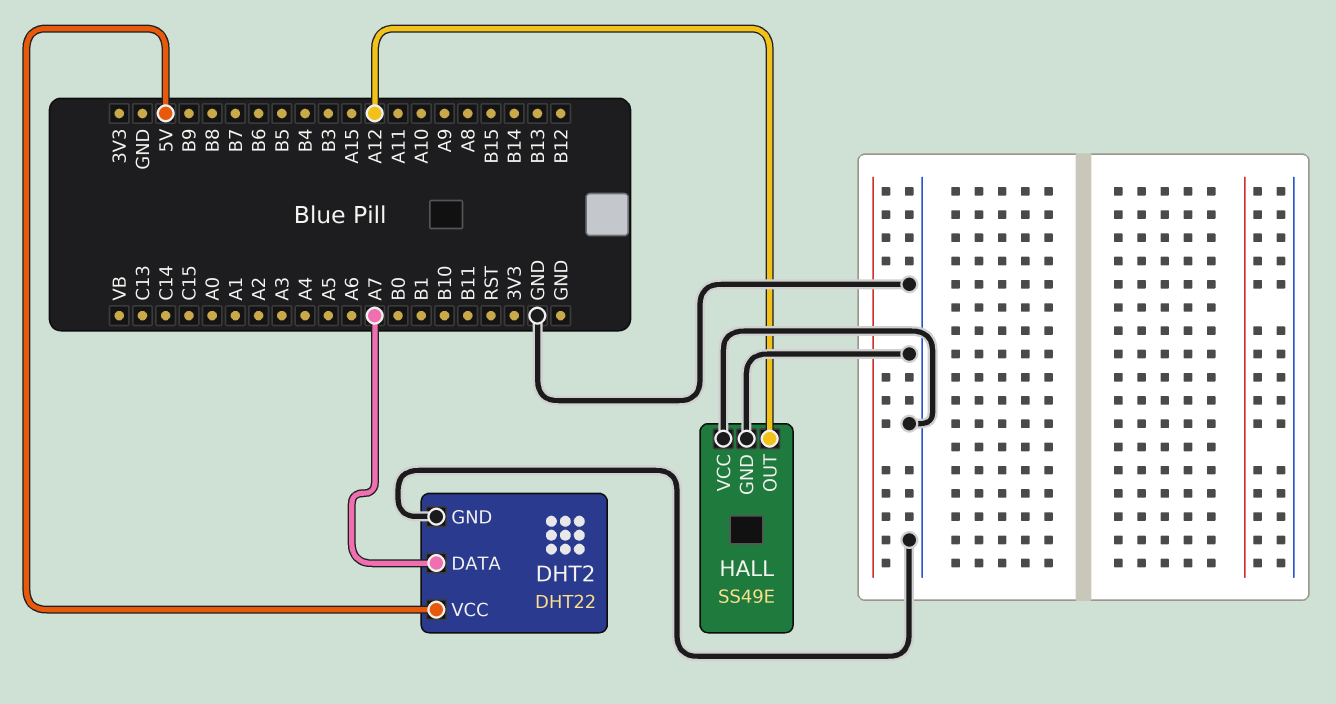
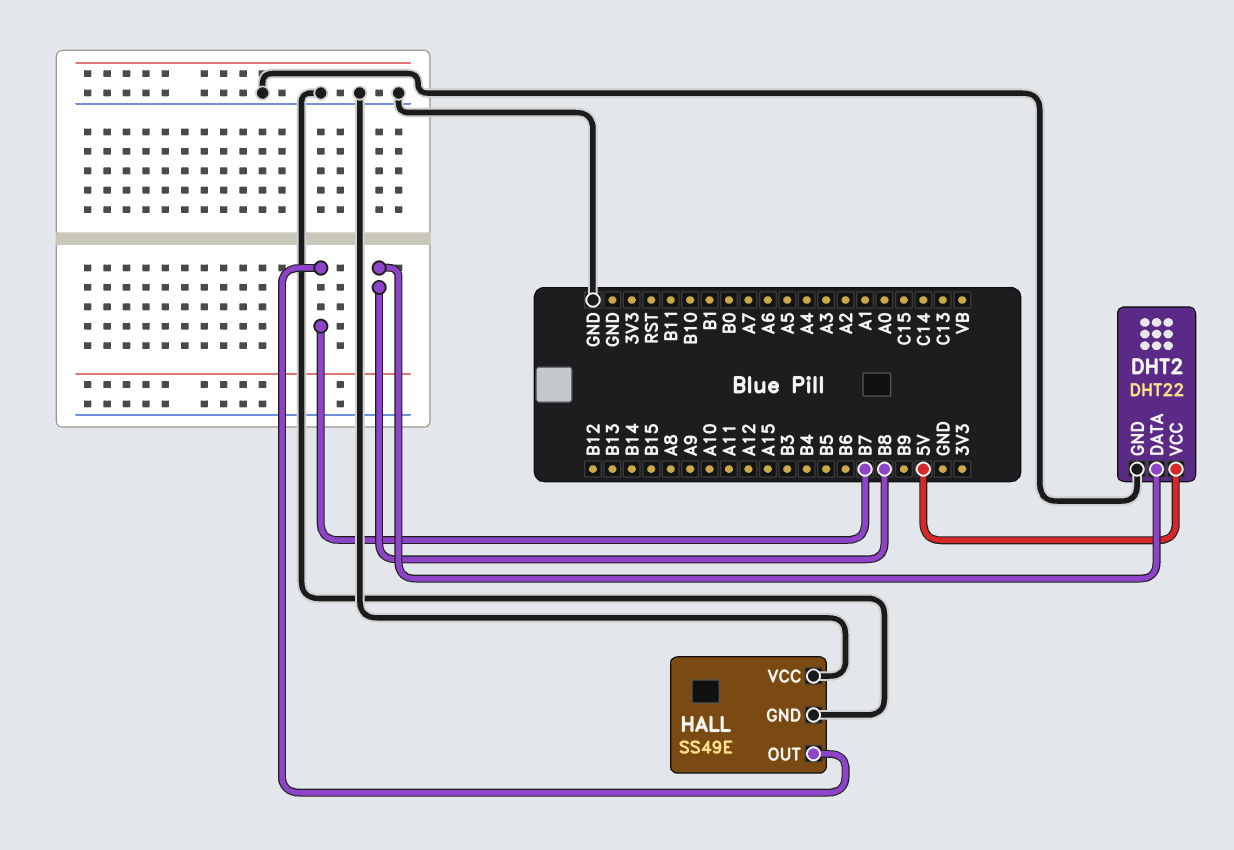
DHT2 pin DATA: A7 -> B8
HALL pin OUT: A12 -> B7

